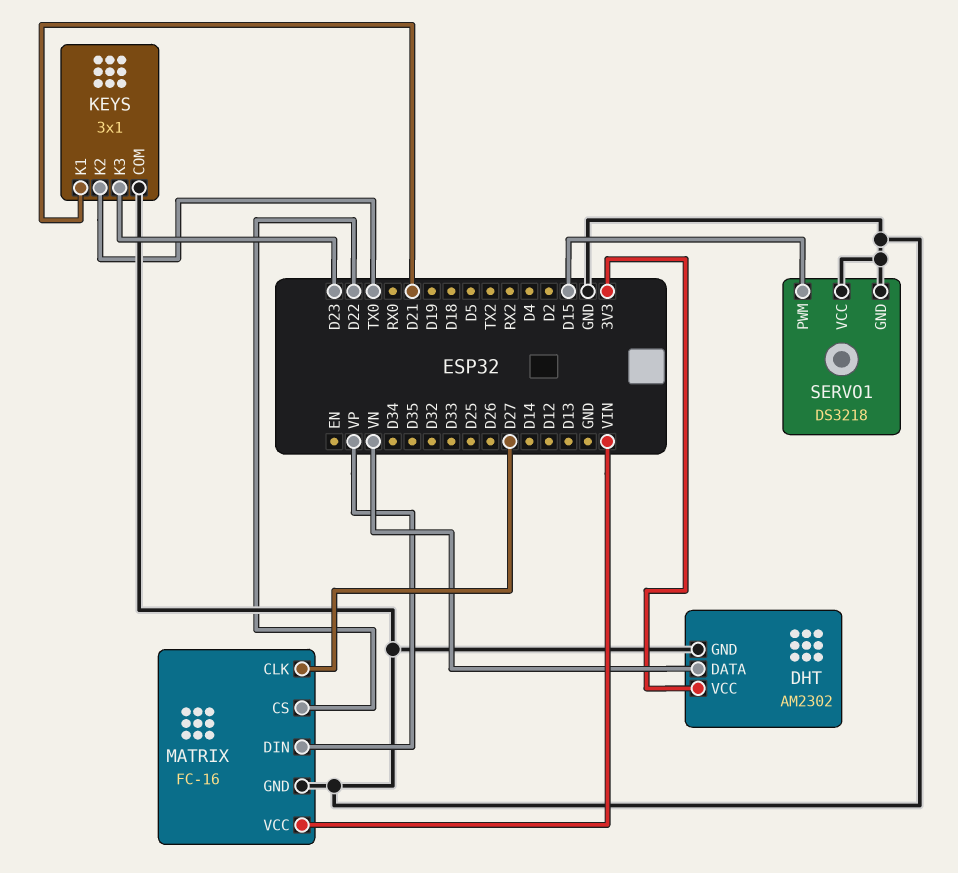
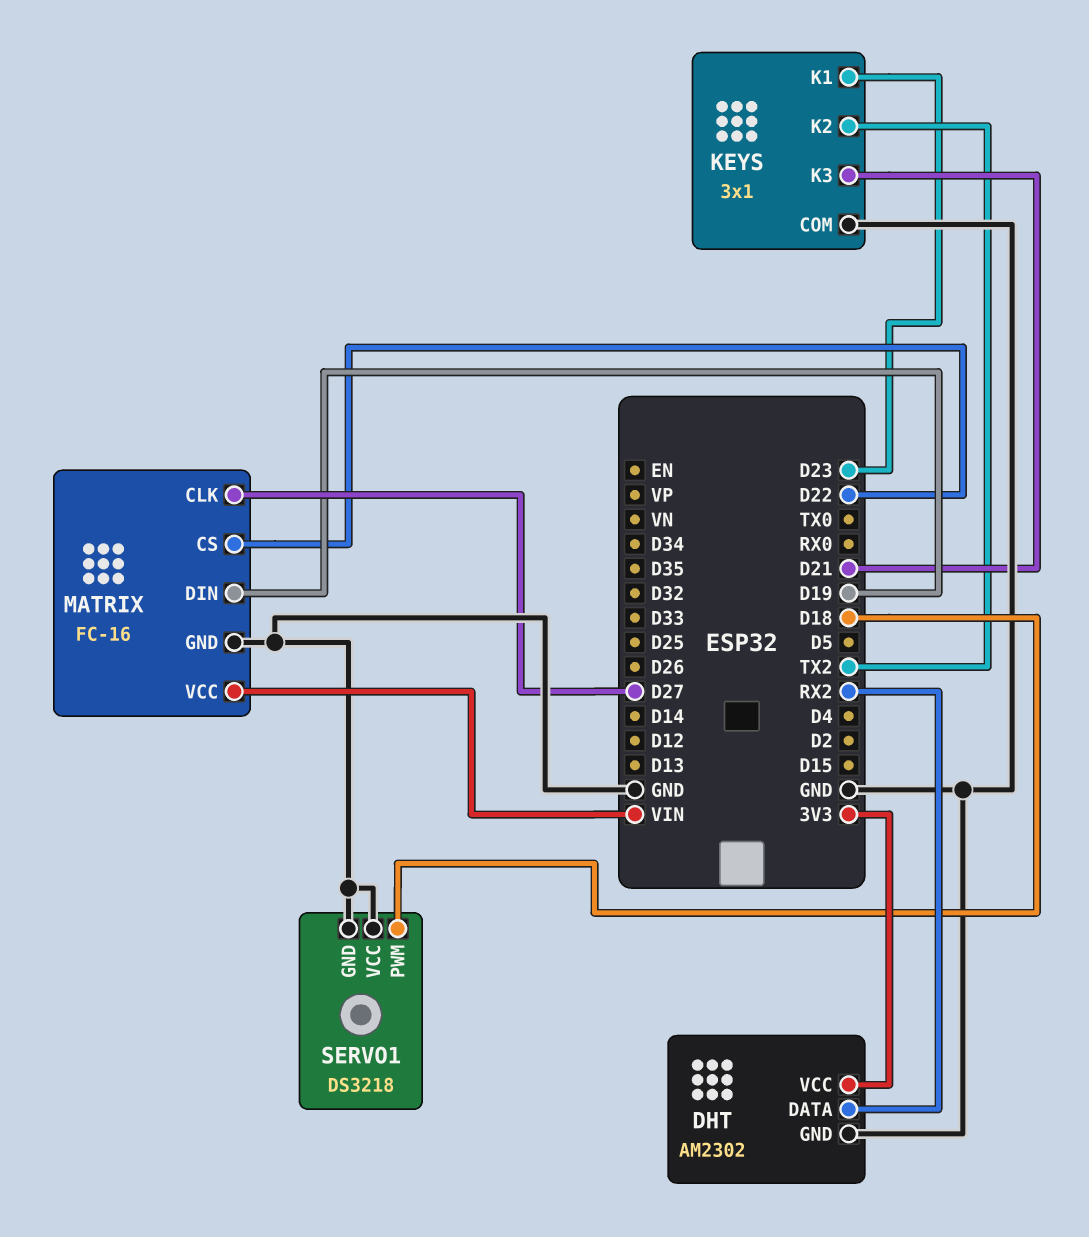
DHT pin DATA: VN -> RX2
KEYS pin K1: D21 -> D23
KEYS pin K2: TX0 -> TX2
KEYS pin K3: D23 -> D21
MATRIX pin DIN: VP -> D19
SERVO1 pin PWM: D15 -> D18

